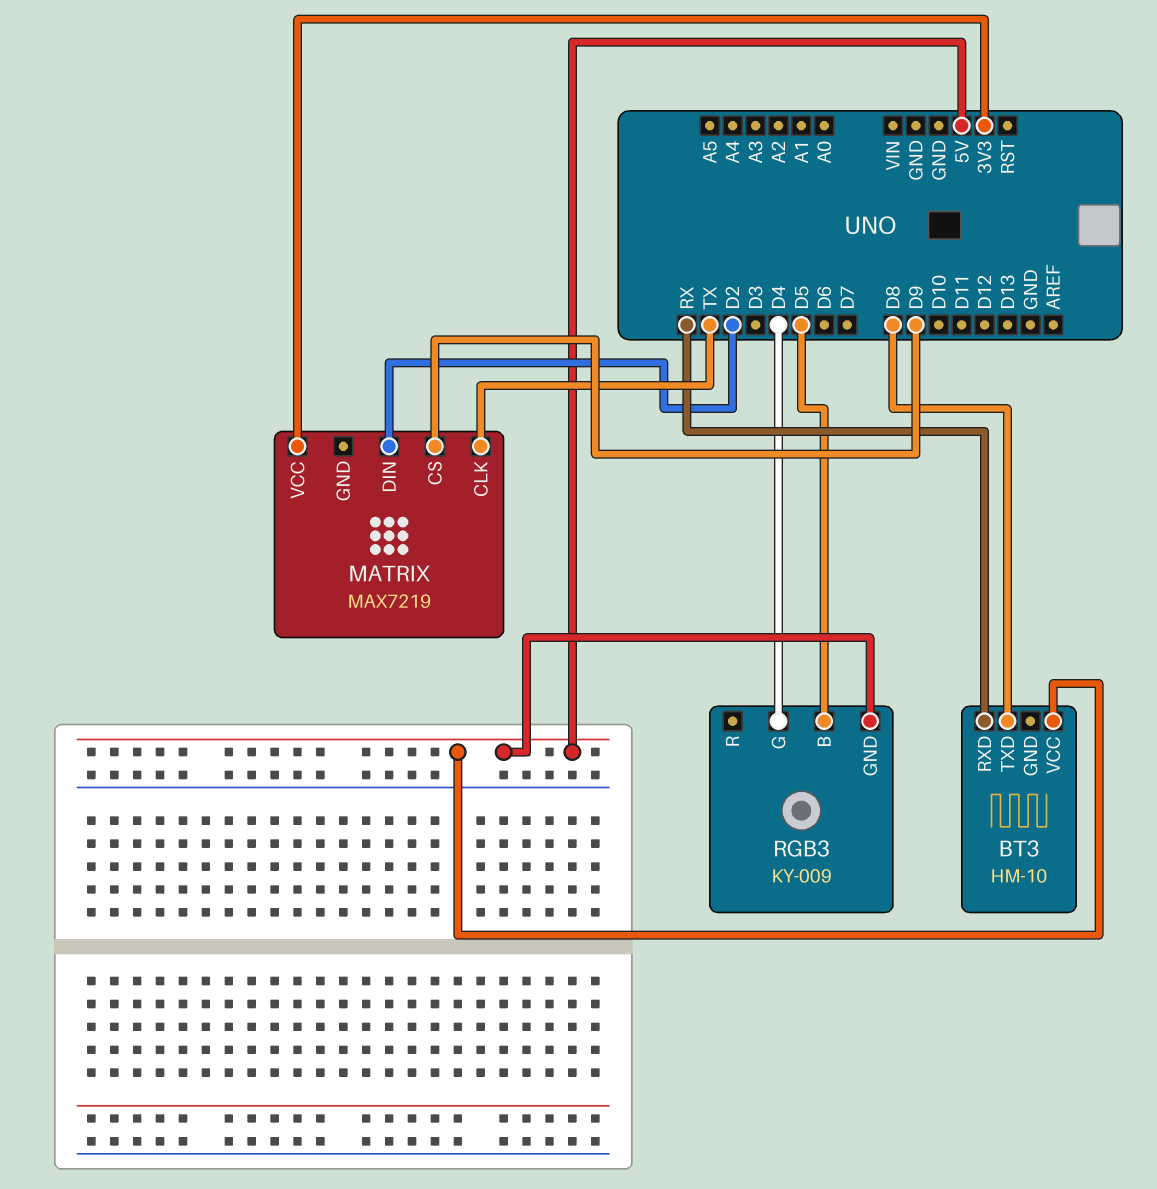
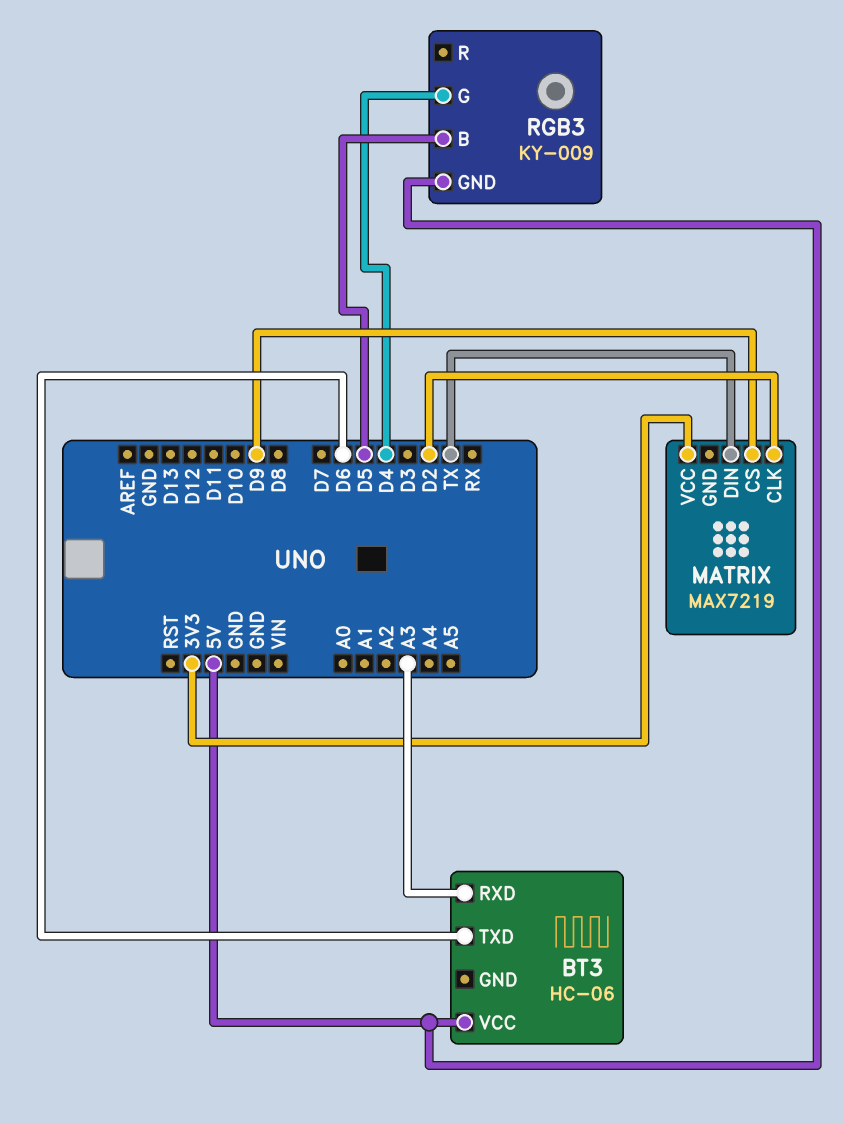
BT3: HM-10 -> HC-06
BT3 pin RXD: RX -> A3
BT3 pin TXD: D8 -> D6
MATRIX pin CLK: TX -> D2
MATRIX pin DIN: D2 -> TX

